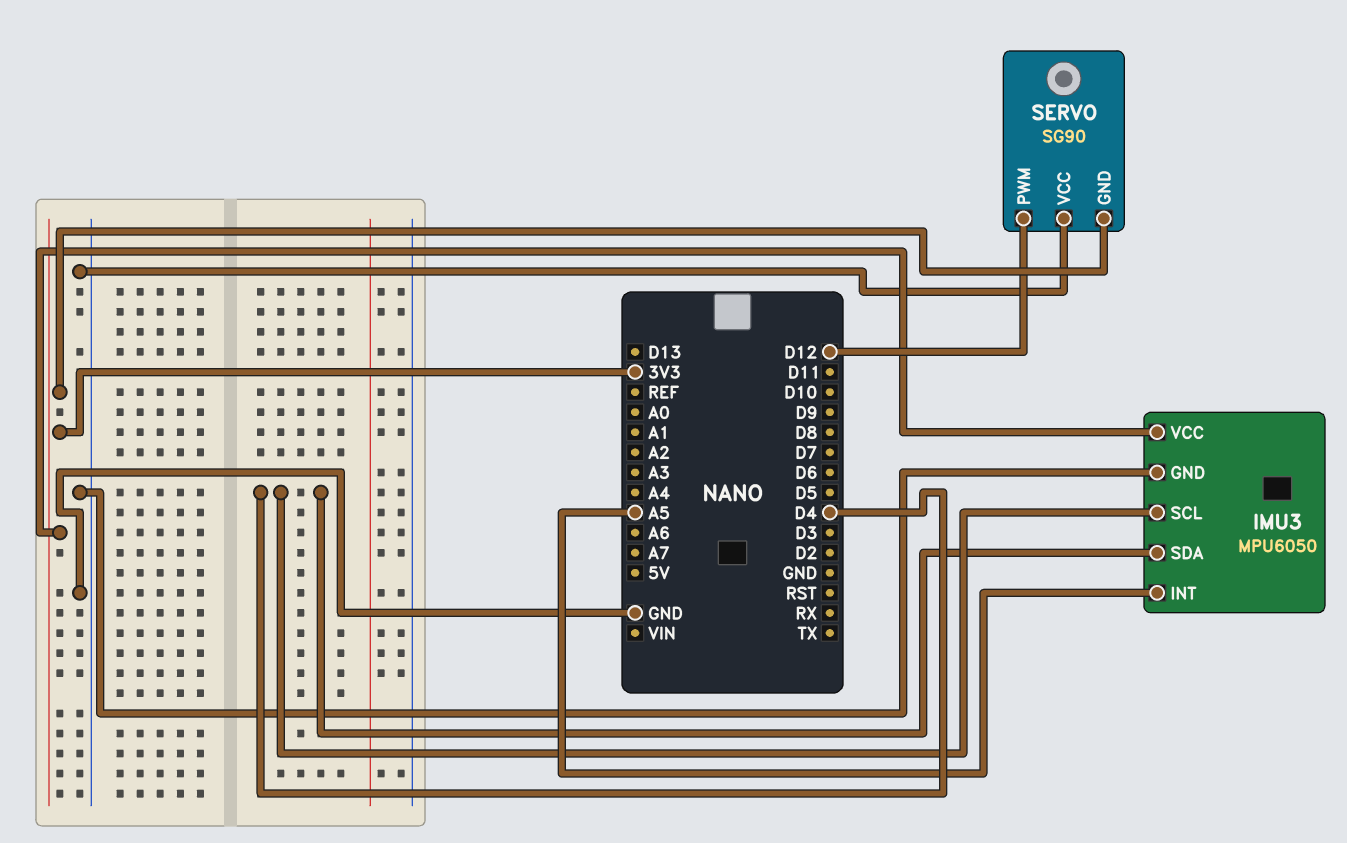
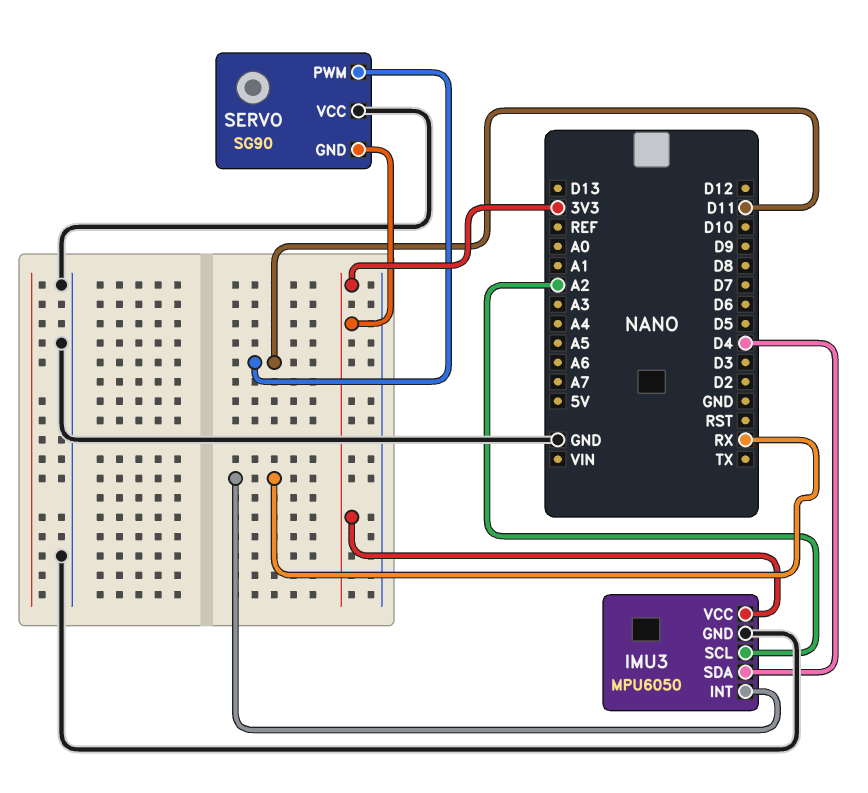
IMU3 pin INT: A5 -> RX
IMU3 pin SCL: D4 -> A2
SERVO pin PWM: D12 -> D11

